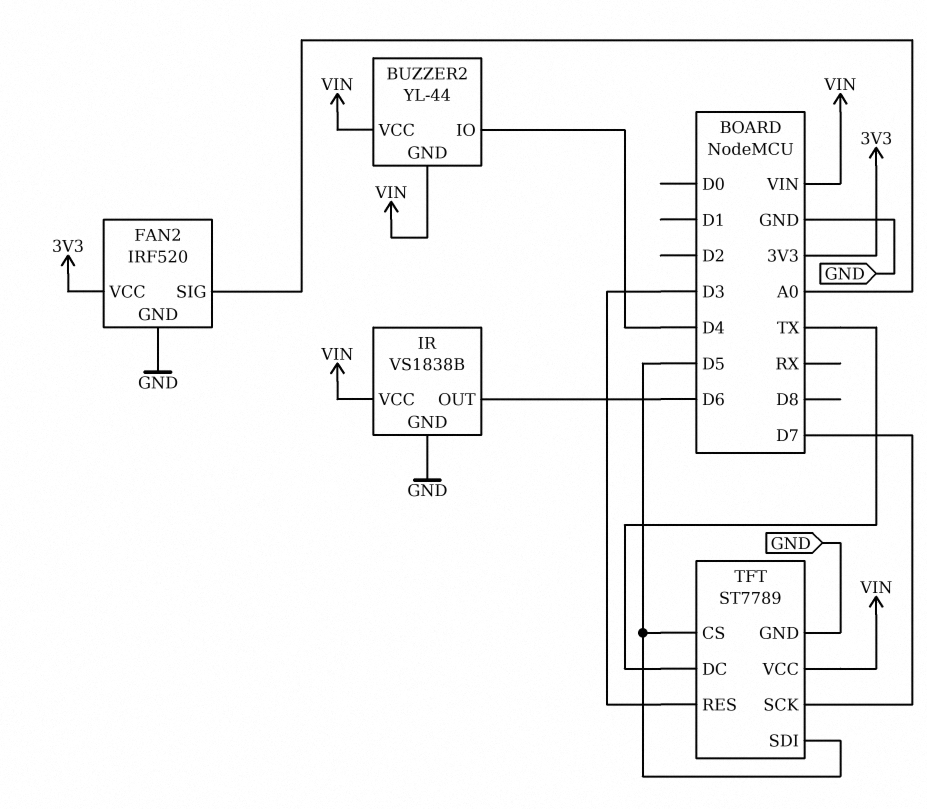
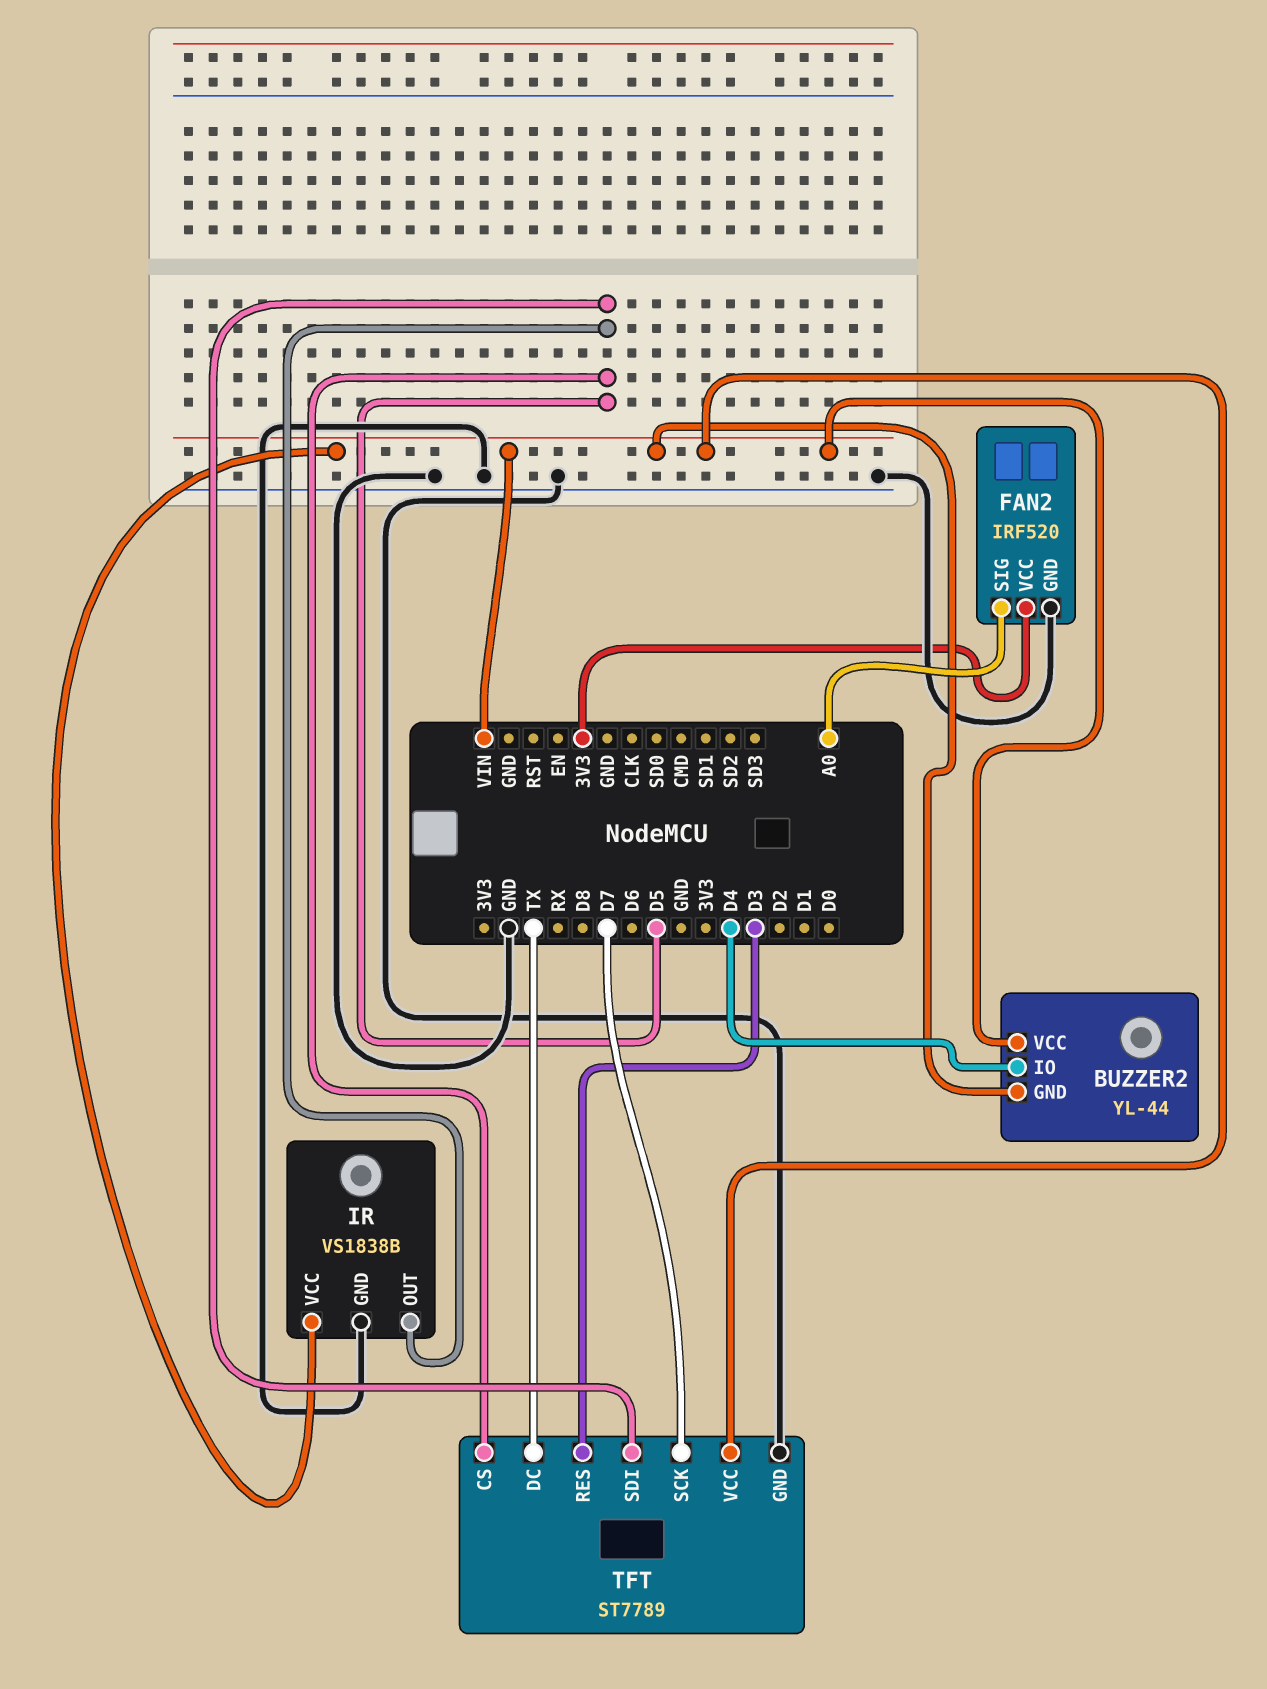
IR pin OUT: D6 -> D5

